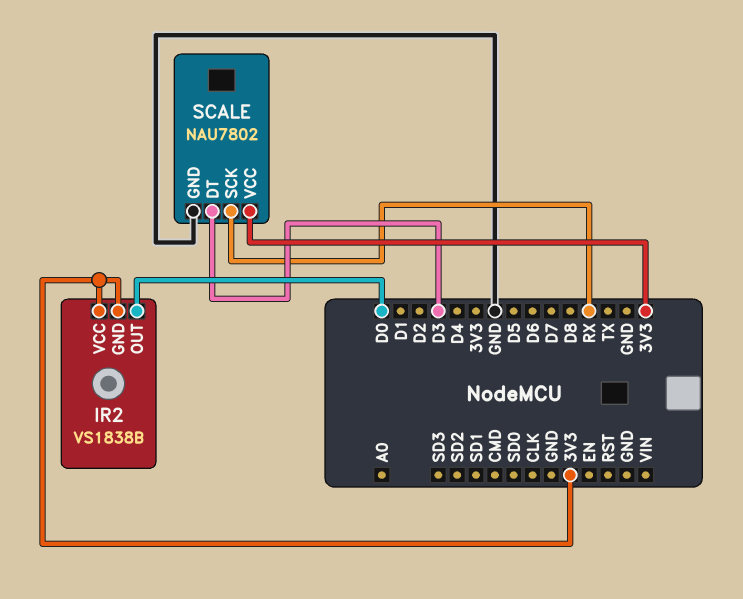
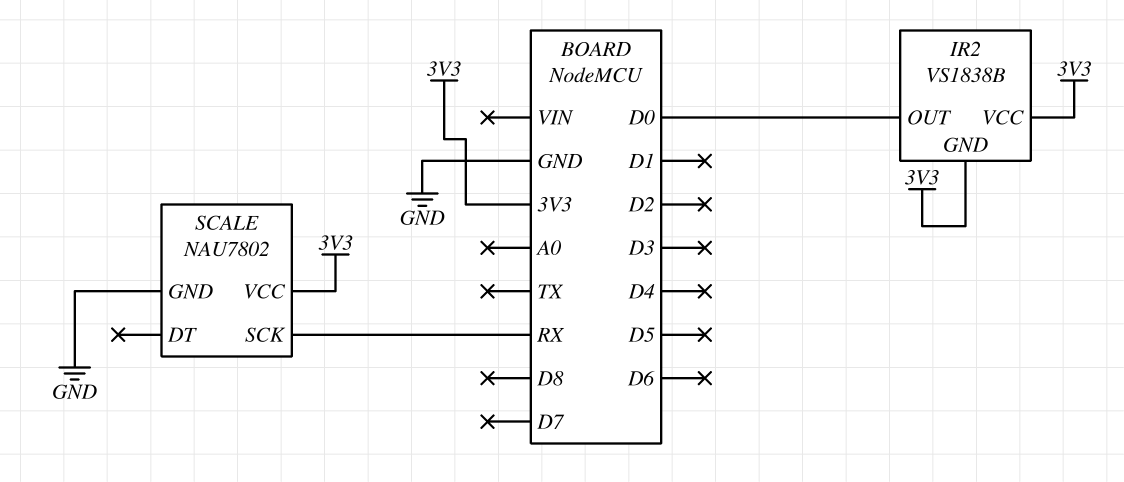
SCALE pin DT: D3 -> none

